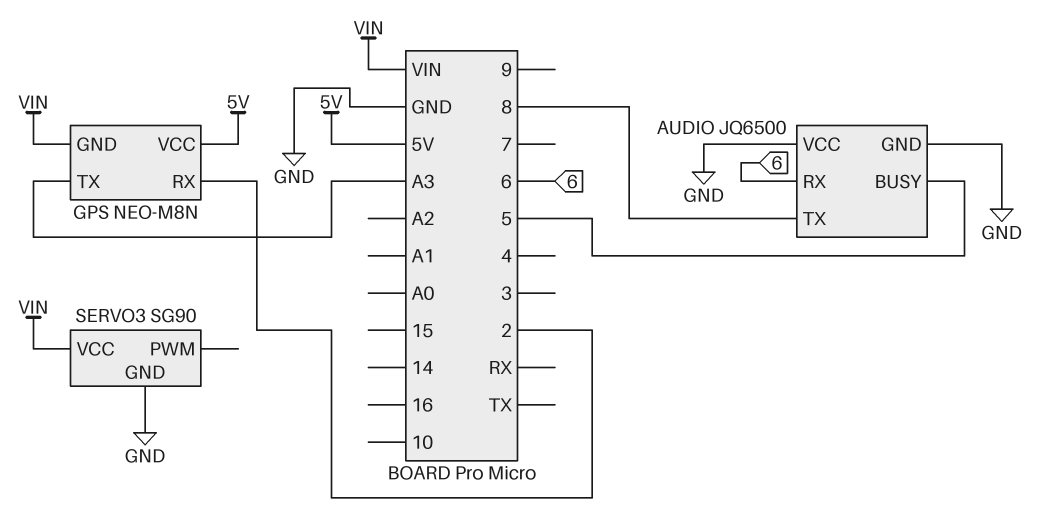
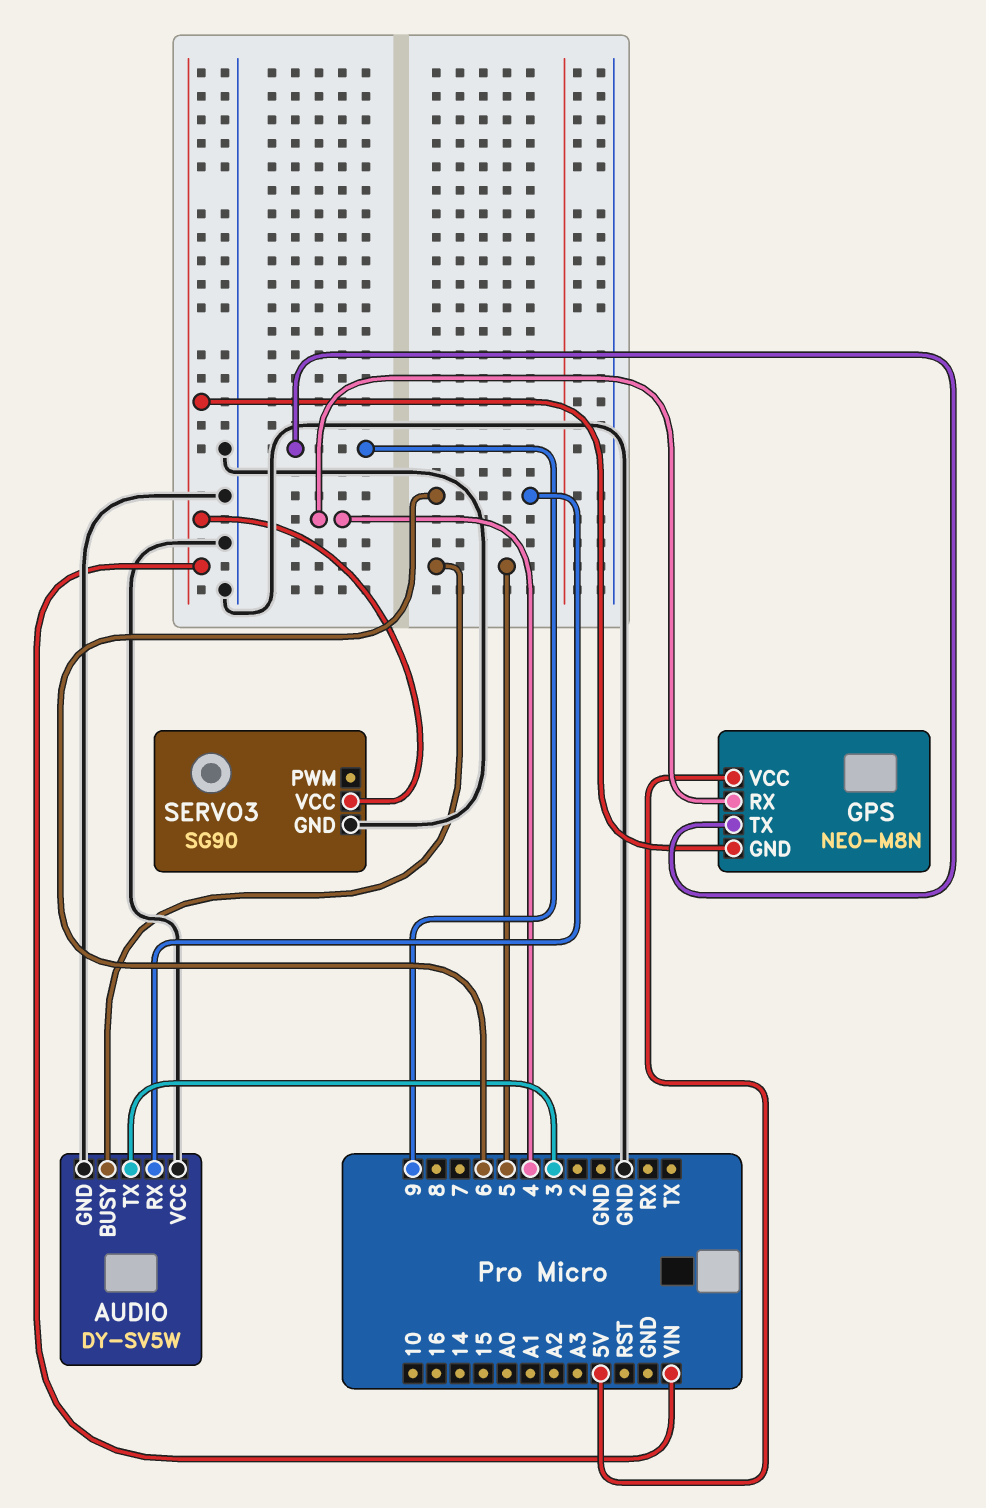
AUDIO: JQ6500 -> DY-SV5W
AUDIO pin TX: 8 -> 3
GPS pin RX: 2 -> 4
GPS pin TX: A3 -> 9

